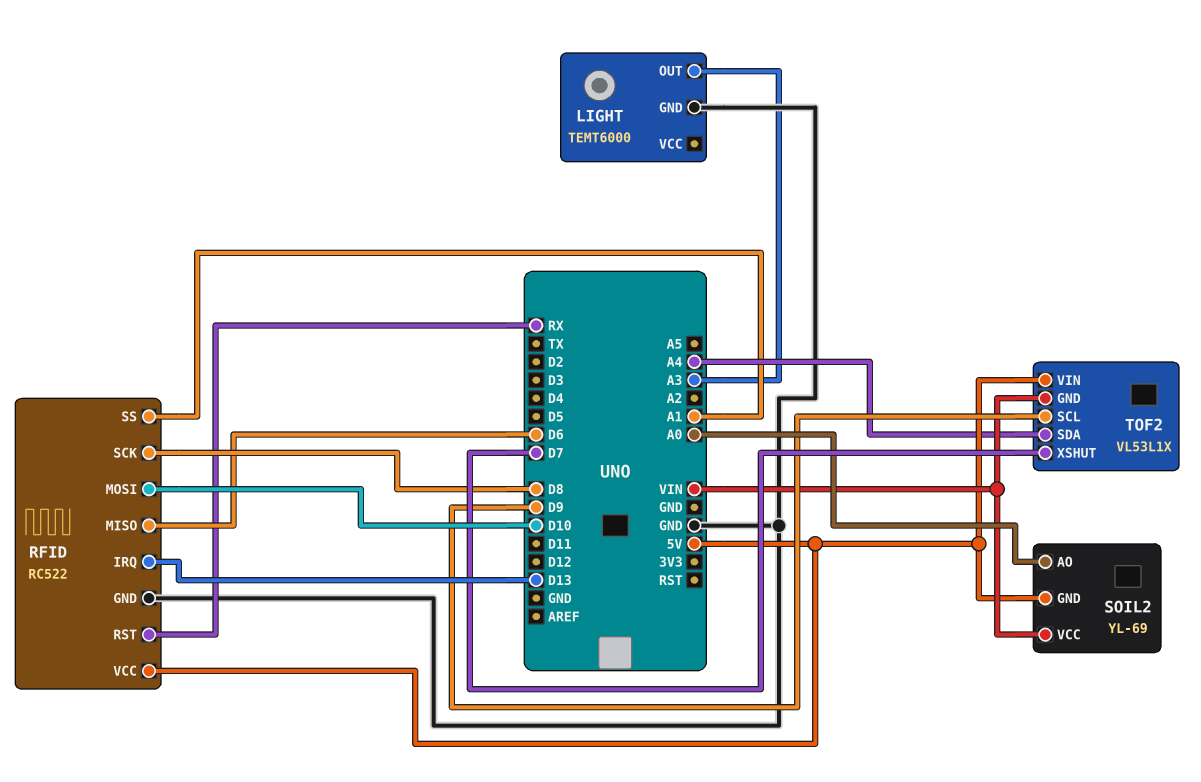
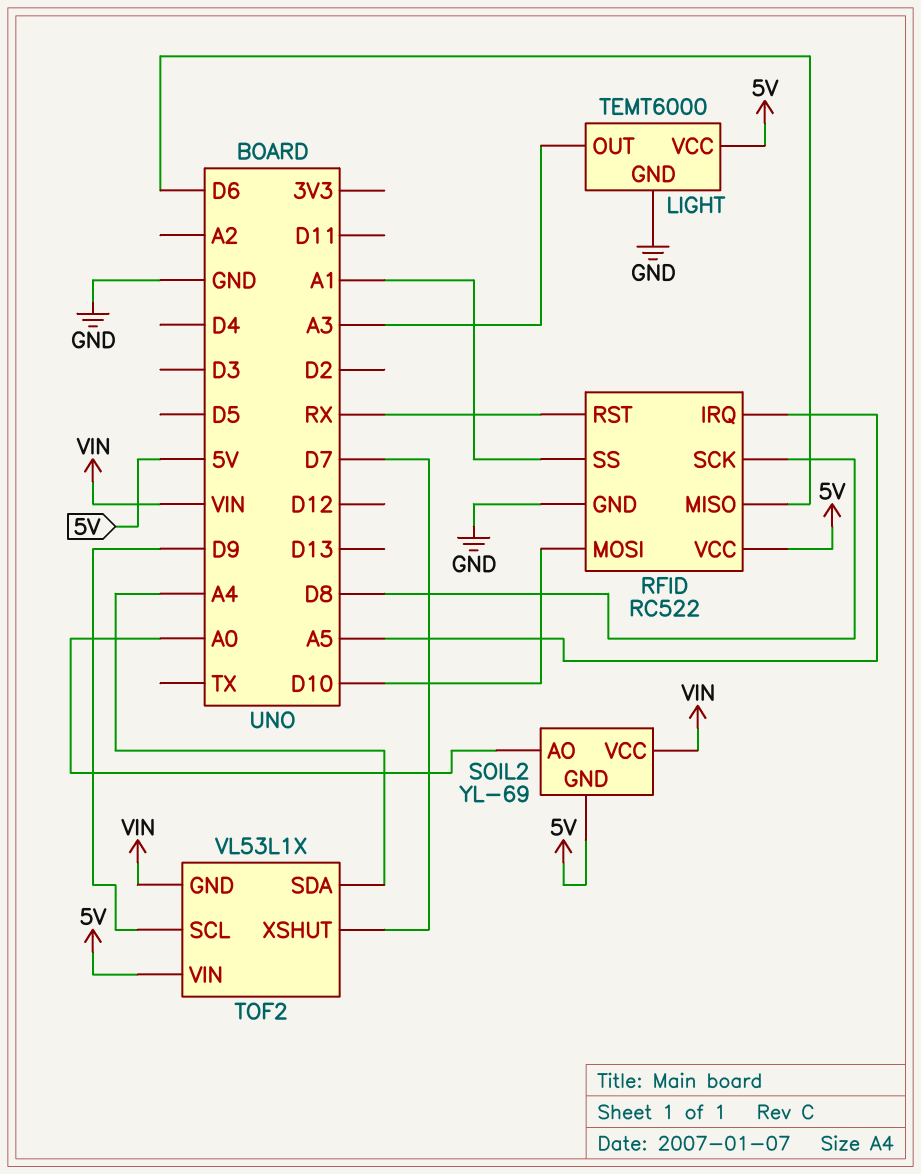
LIGHT pin VCC: none -> 5V
RFID pin IRQ: D13 -> A5

